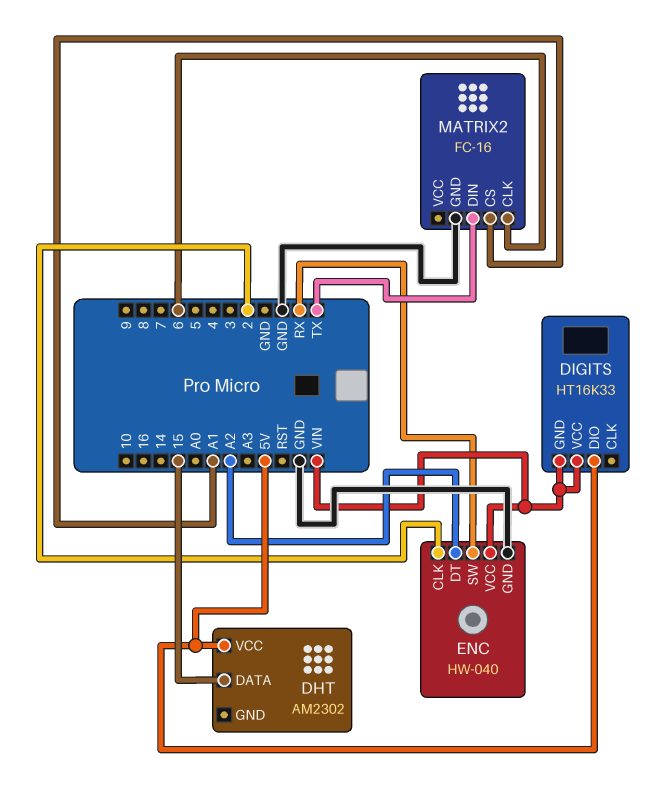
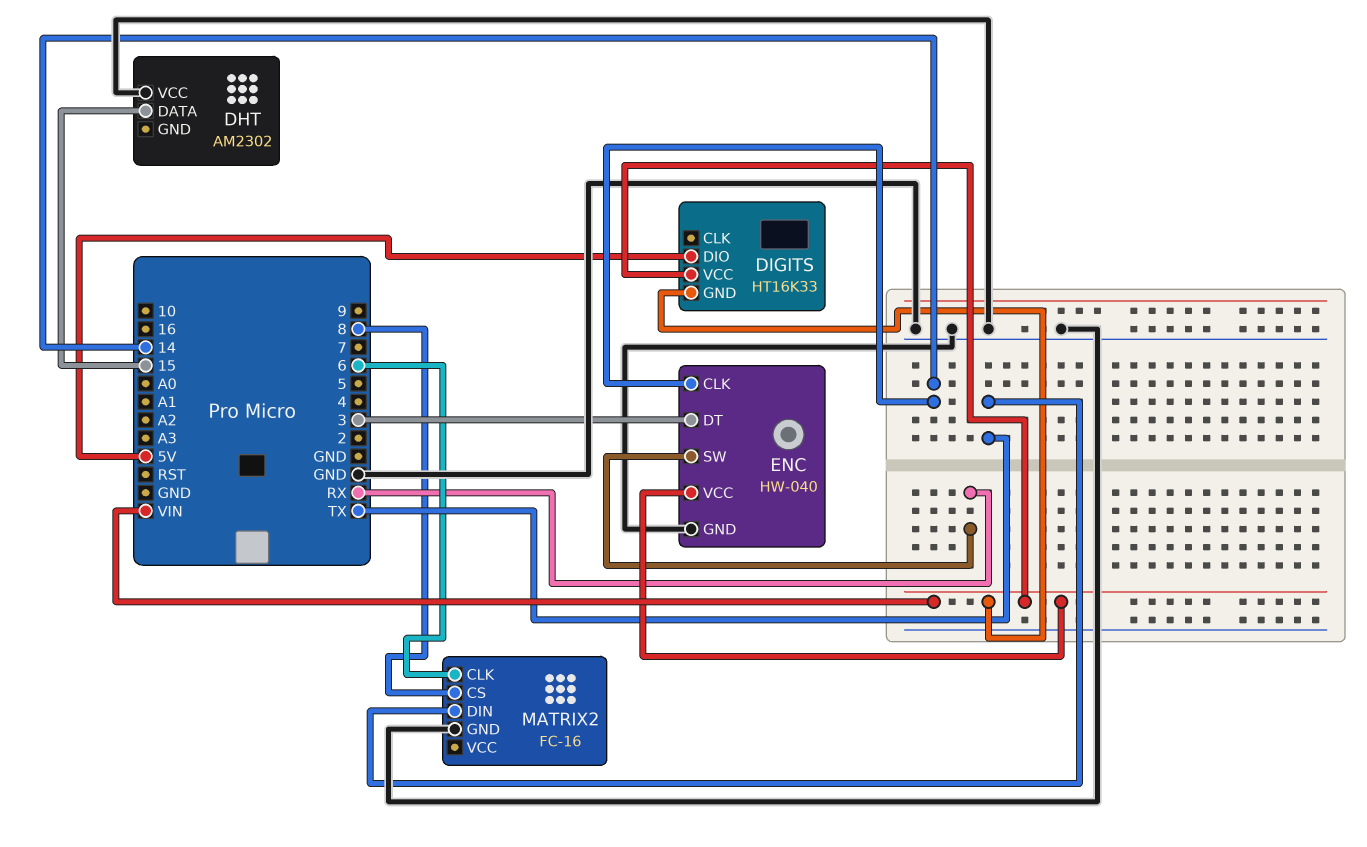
DHT pin VCC: 5V -> GND
ENC pin CLK: 2 -> 14
ENC pin DT: A2 -> 3
MATRIX2 pin CS: A1 -> 8

